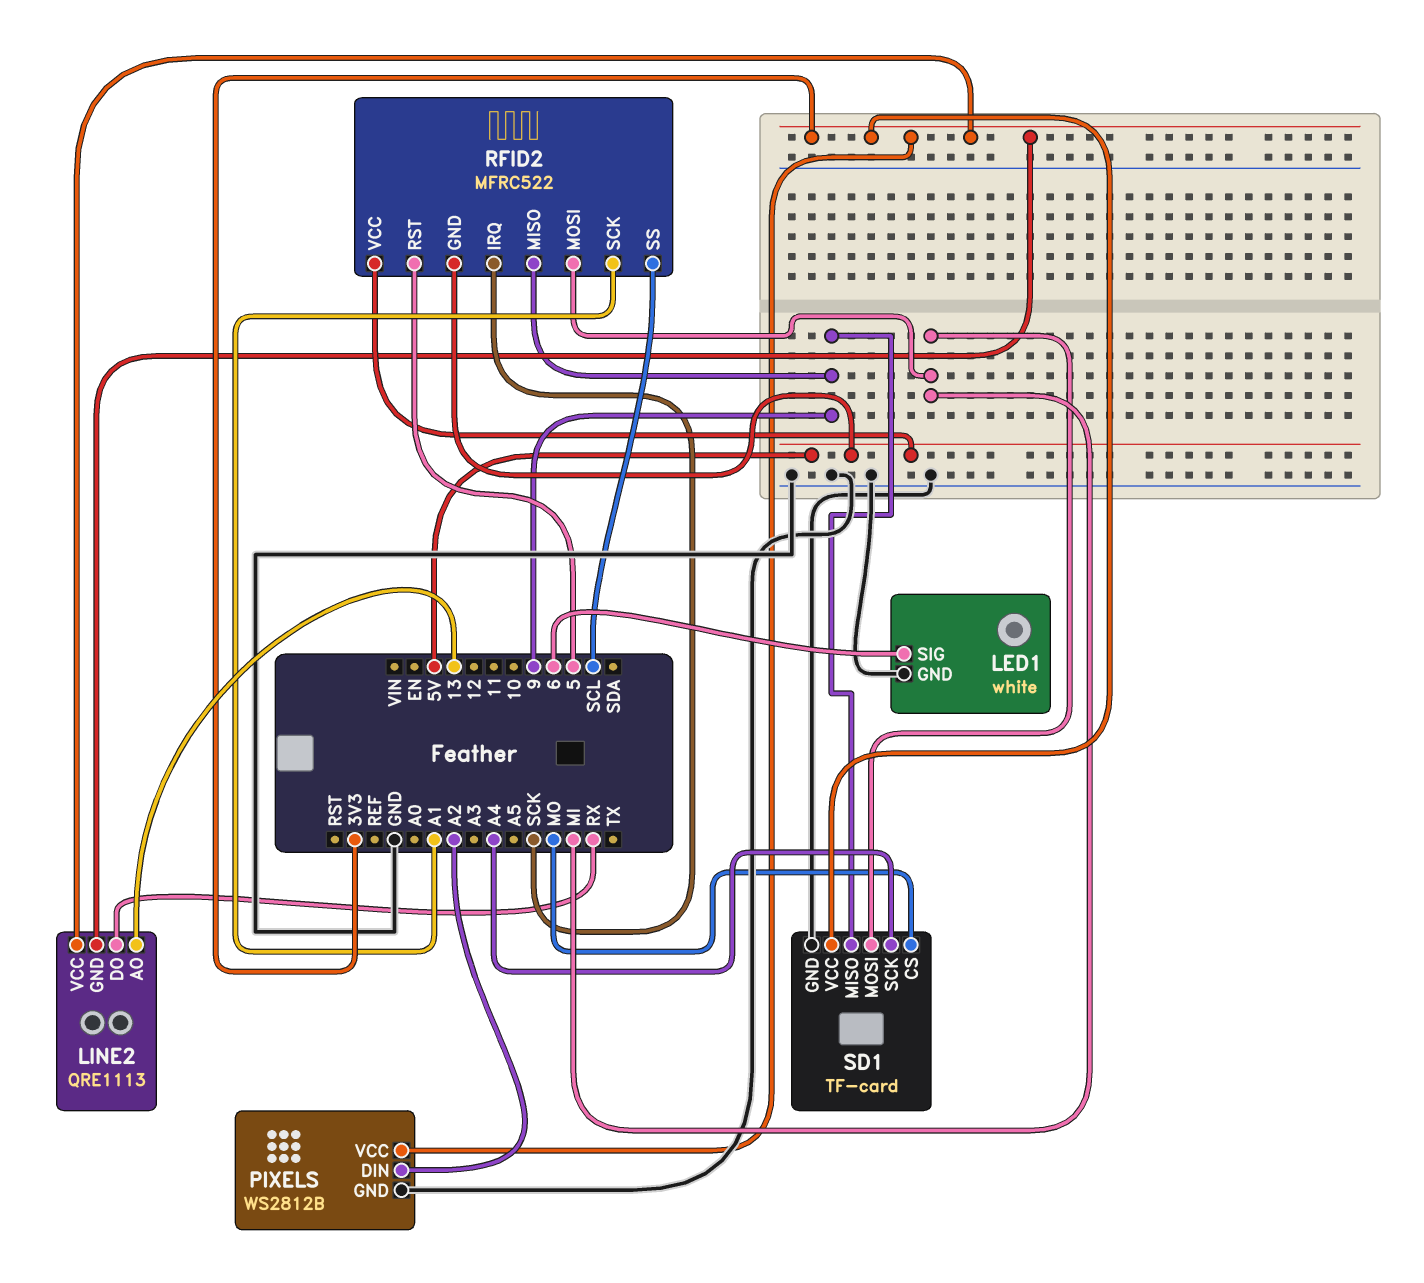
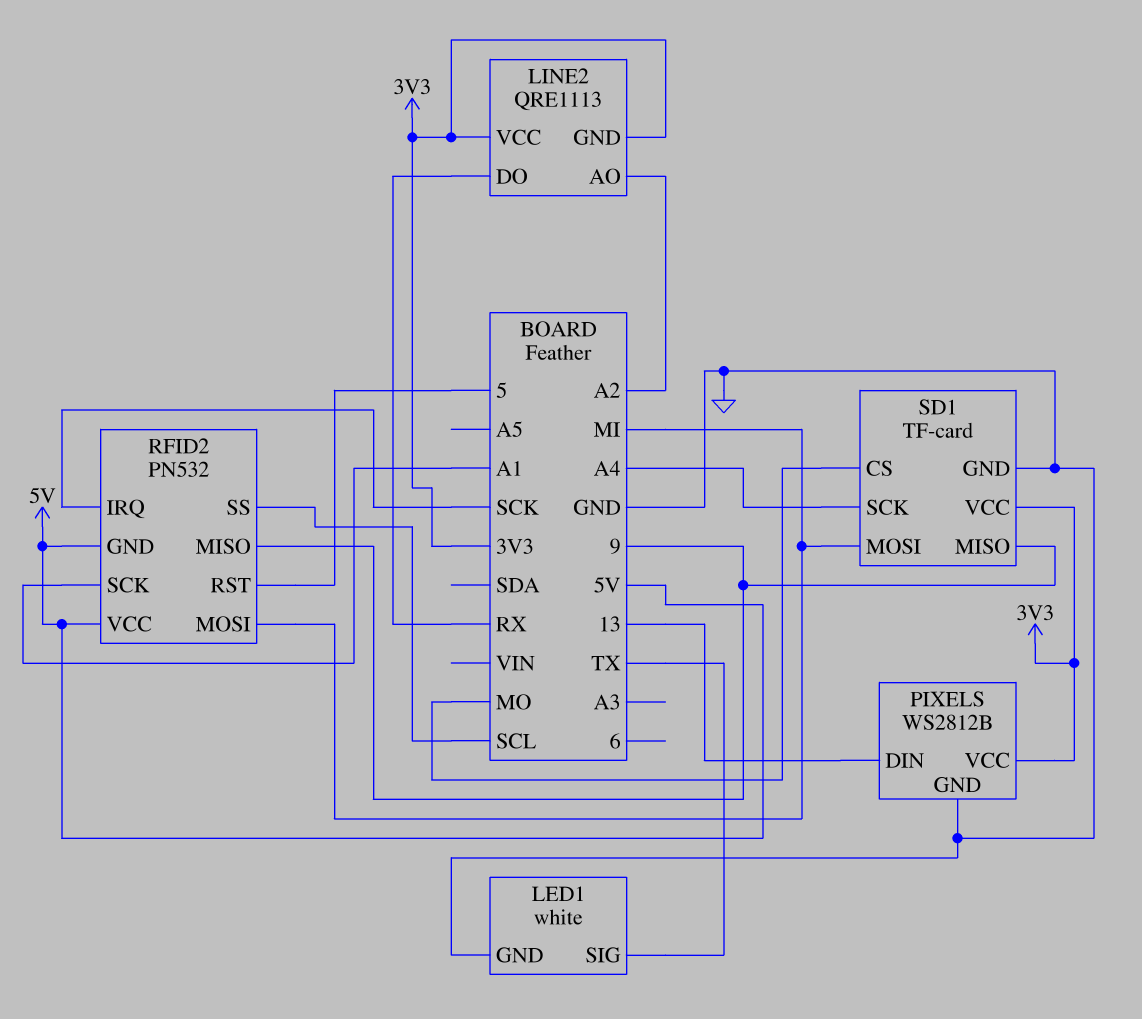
LED1 pin SIG: 6 -> TX
LINE2 pin AO: 13 -> A2
PIXELS pin DIN: A2 -> 13
RFID2: MFRC522 -> PN532

